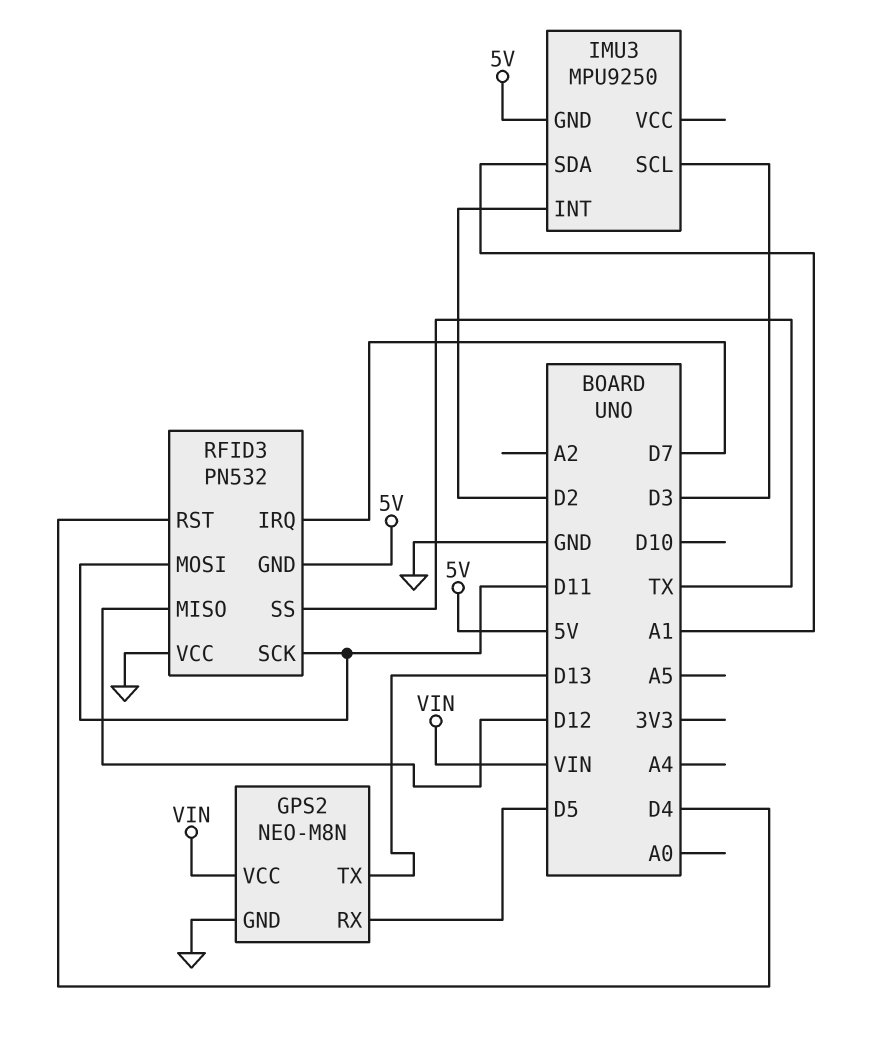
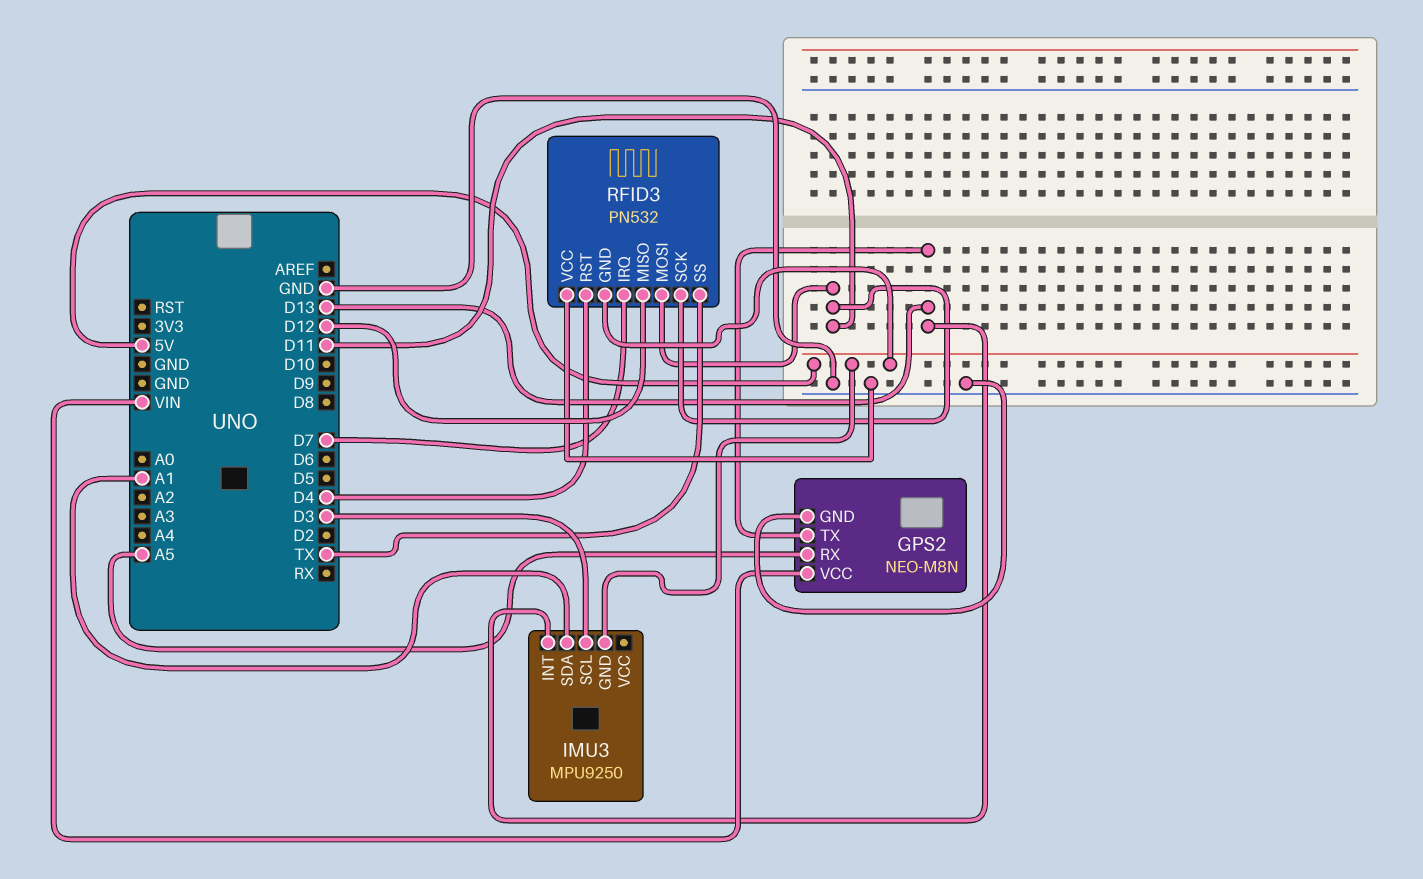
GPS2 pin RX: D5 -> A5
IMU3 pin INT: D2 -> D13

